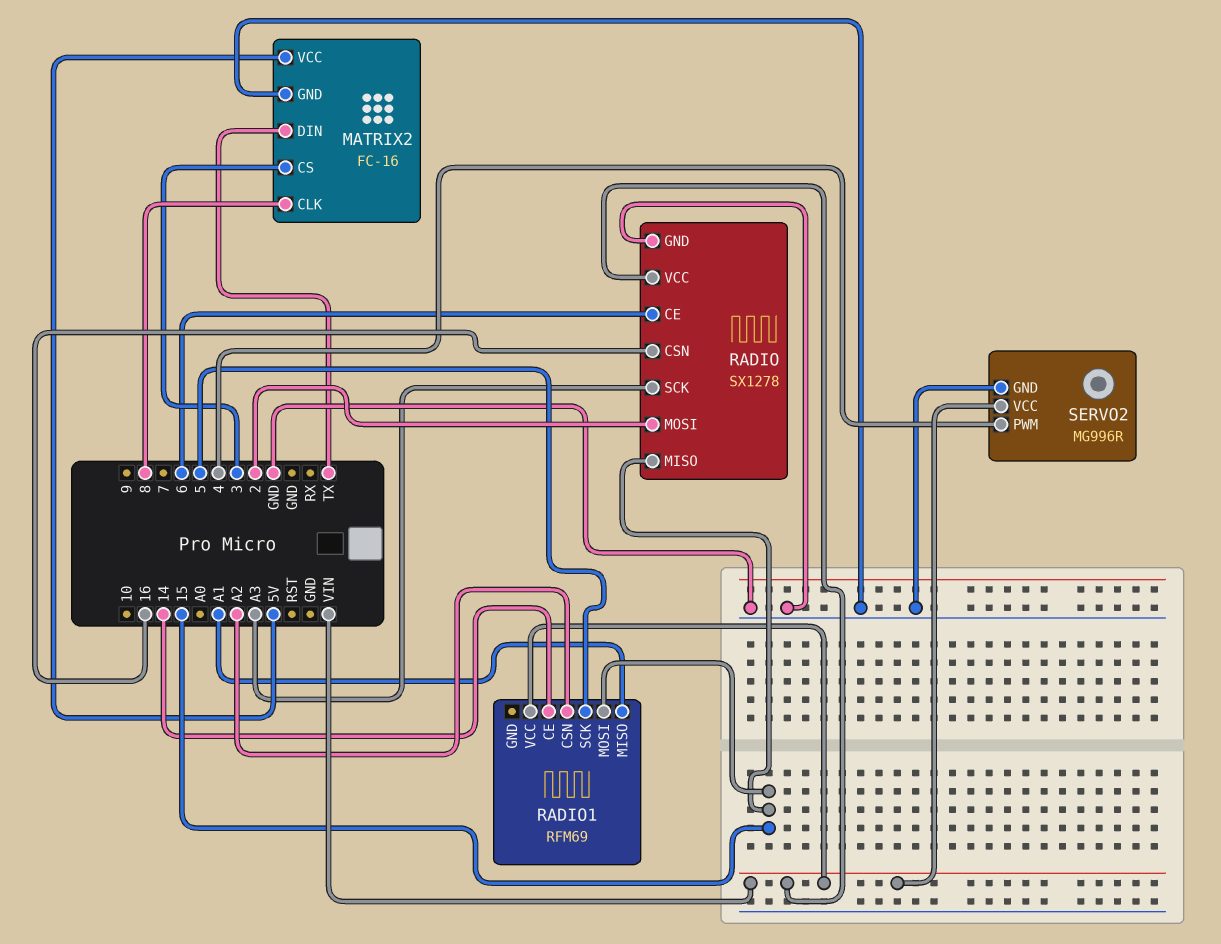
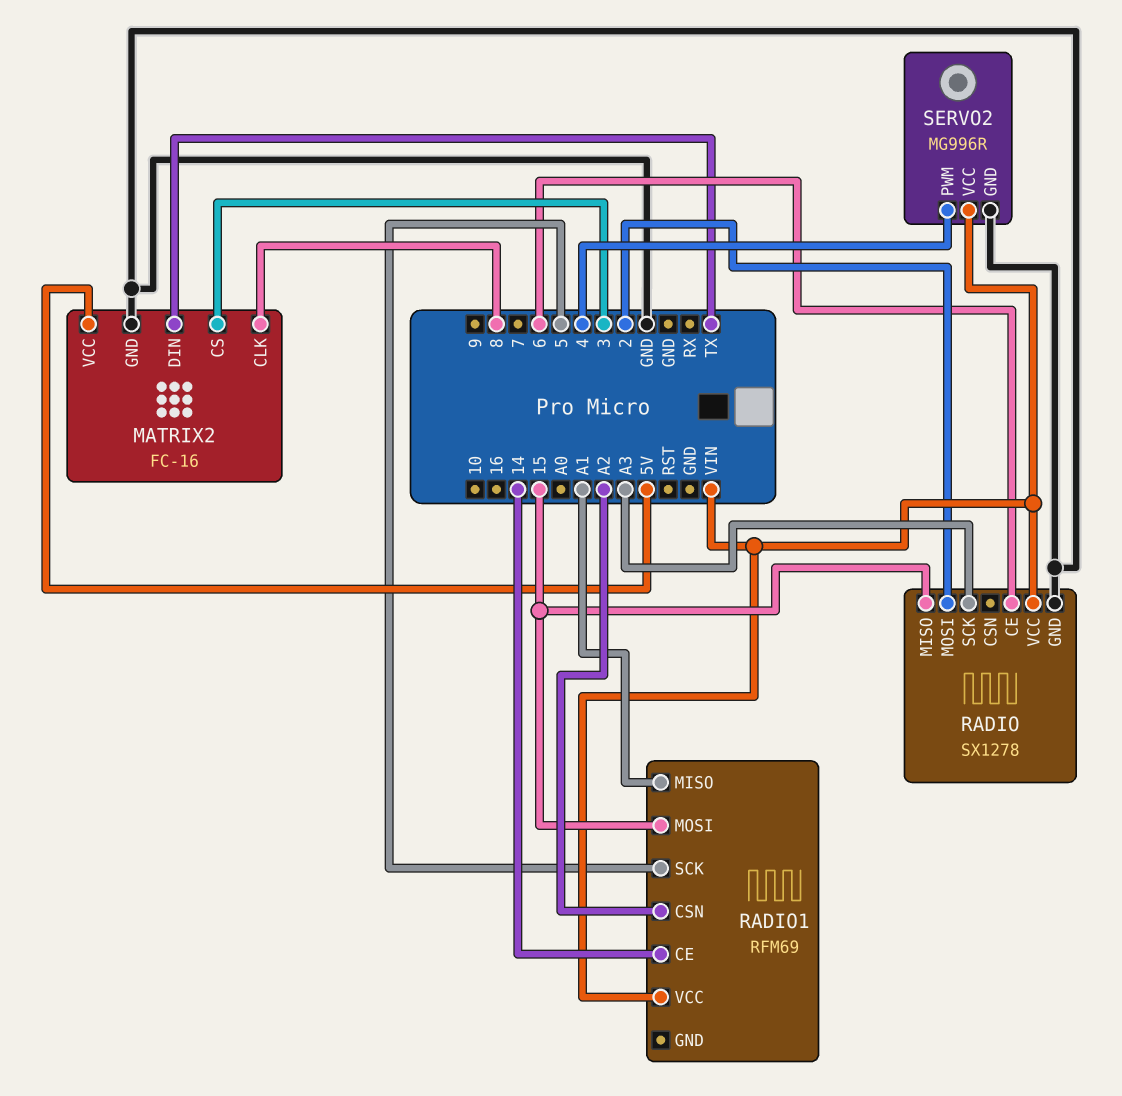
RADIO pin CSN: 16 -> none

